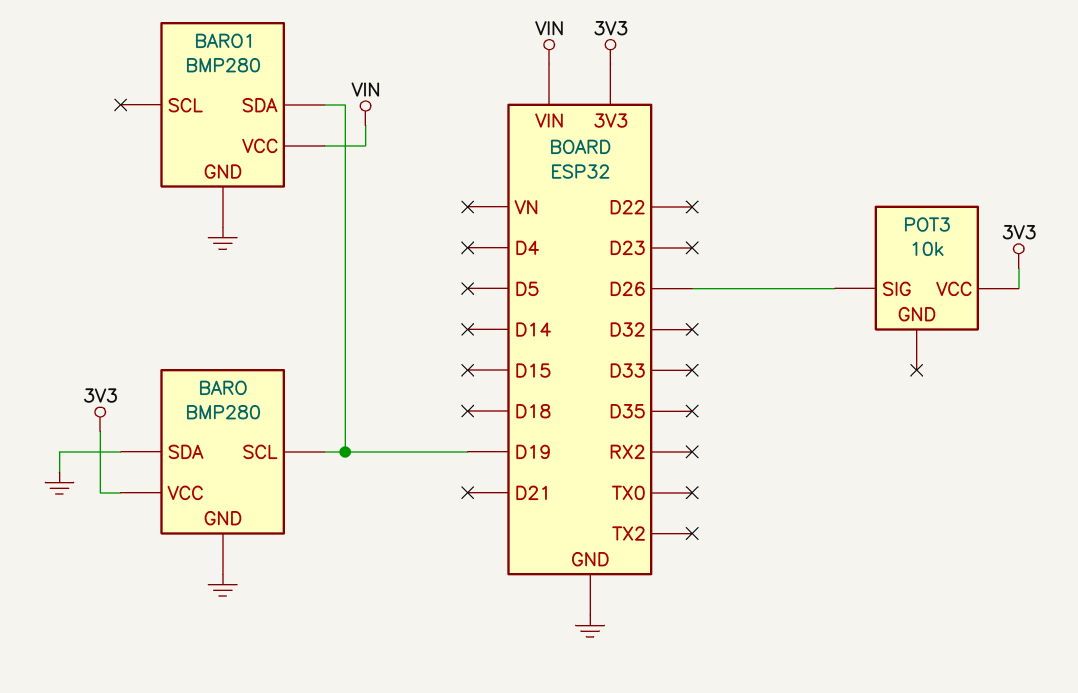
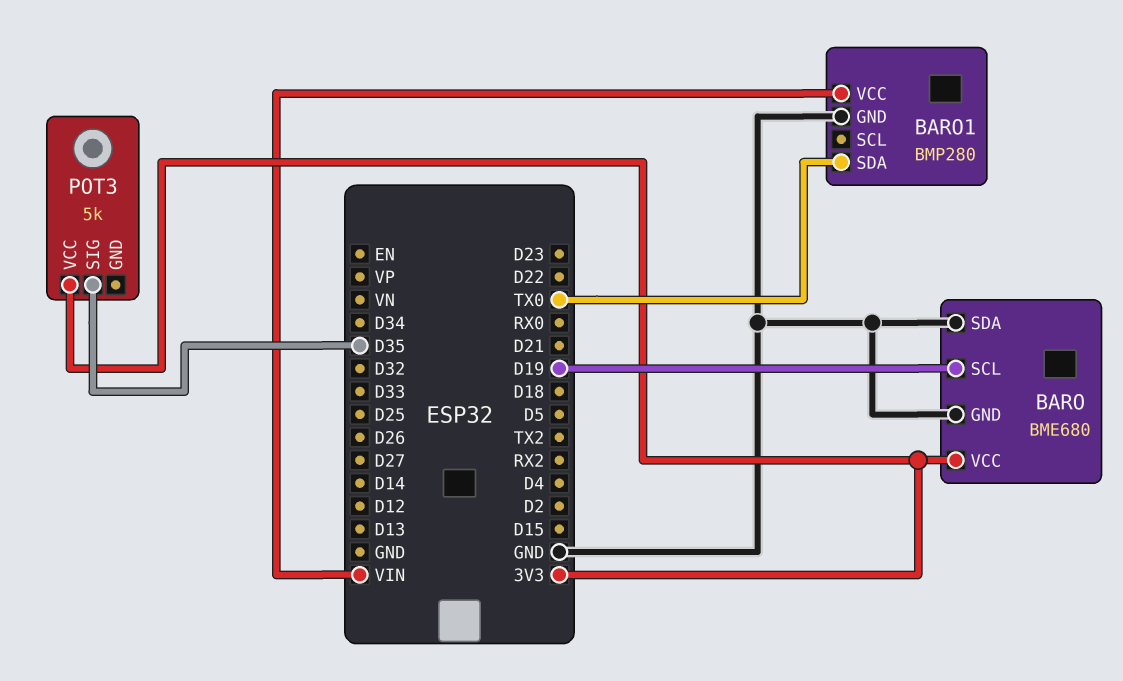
BARO: BMP280 -> BME680
BARO1 pin SDA: D19 -> TX0
POT3: 10k -> 5k
POT3 pin SIG: D26 -> D35

